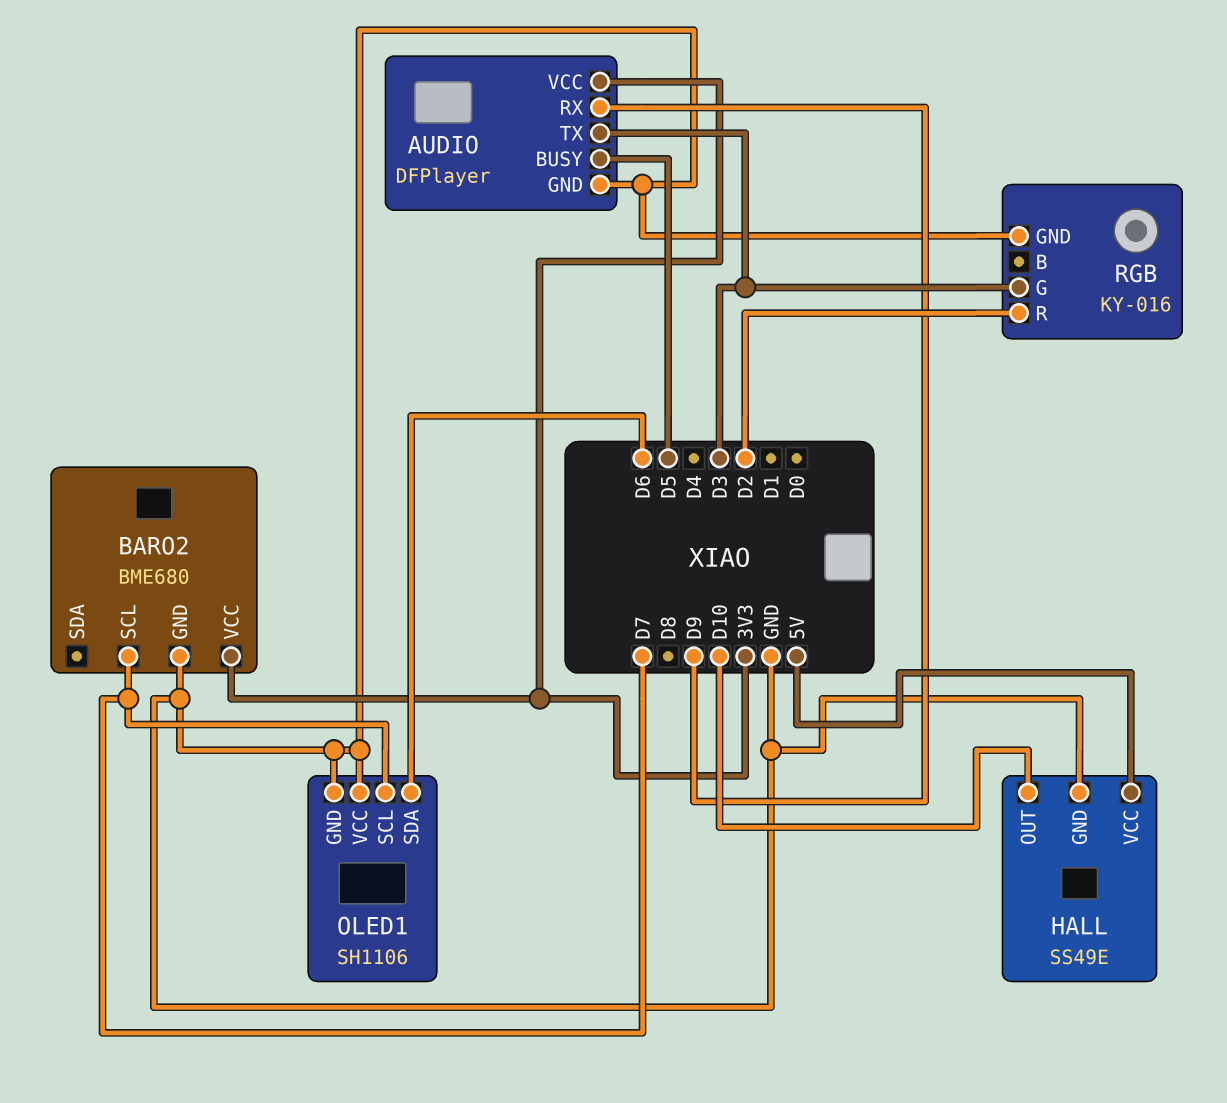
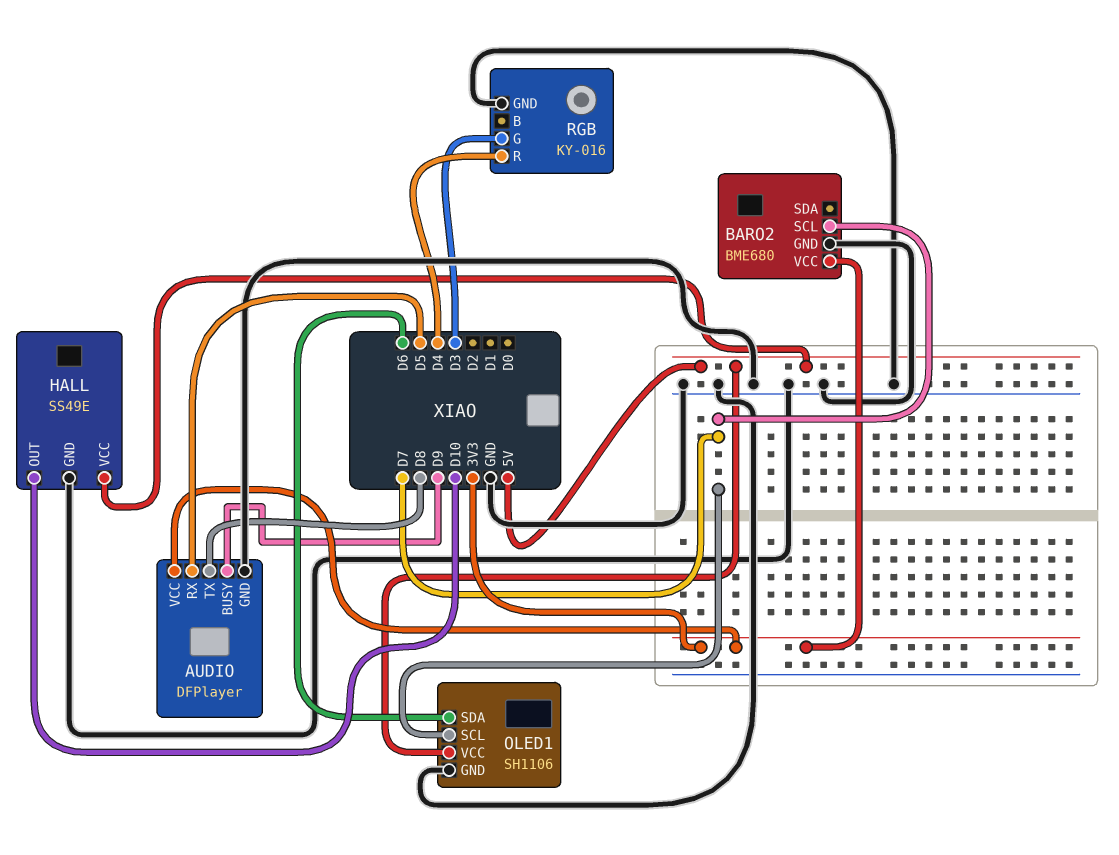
AUDIO pin BUSY: D5 -> D9
AUDIO pin RX: D9 -> D5
AUDIO pin TX: D3 -> D8
OLED1 pin VCC: GND -> 5V
RGB pin R: D2 -> D4

